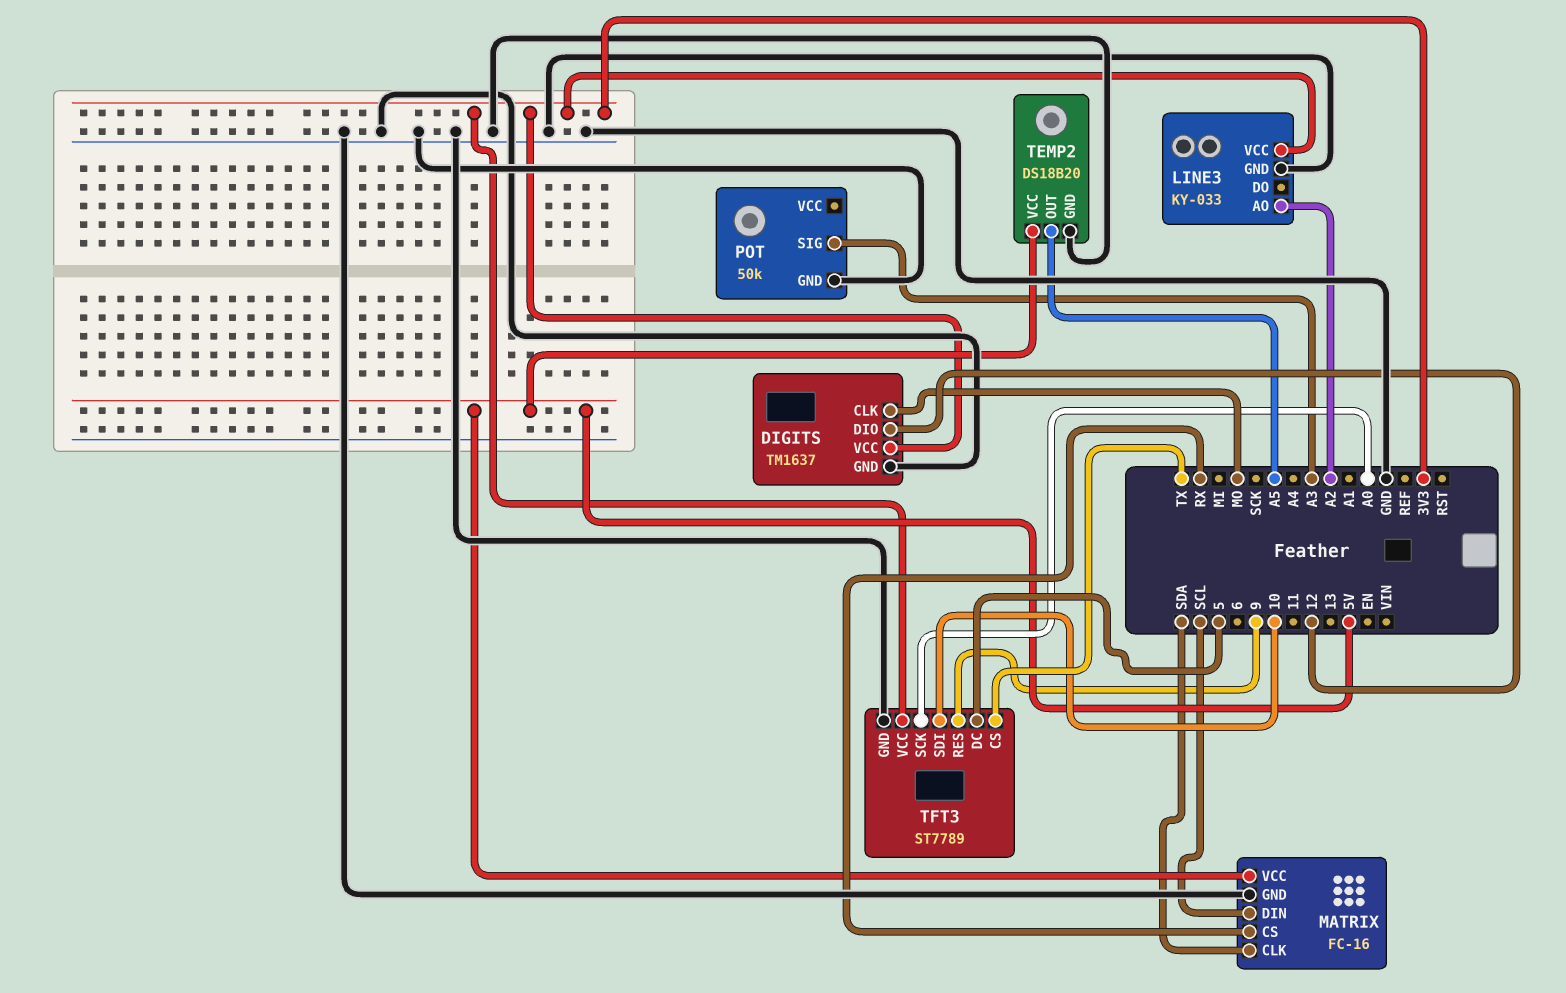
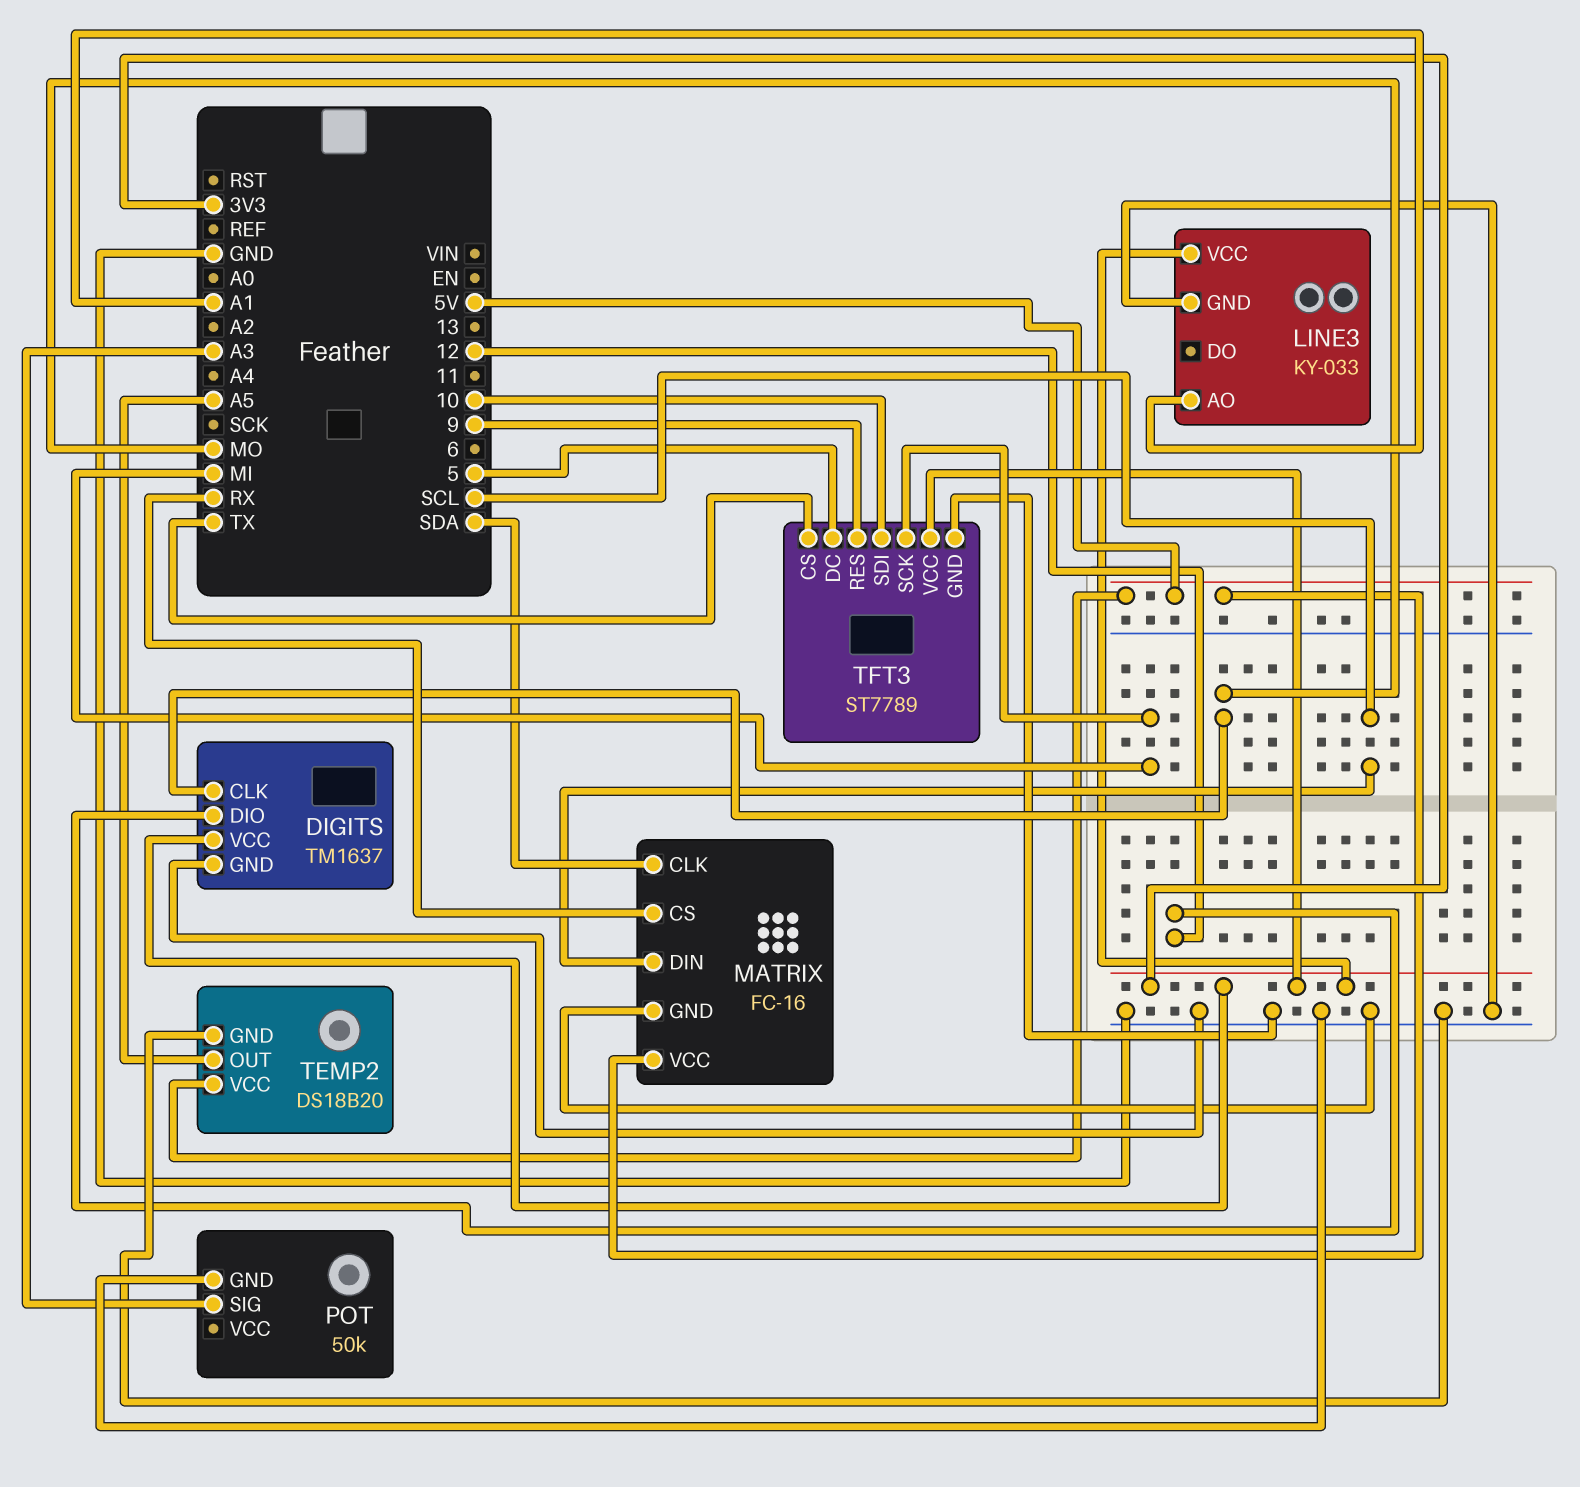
LINE3 pin AO: A2 -> A1
TFT3 pin SCK: A0 -> MI

